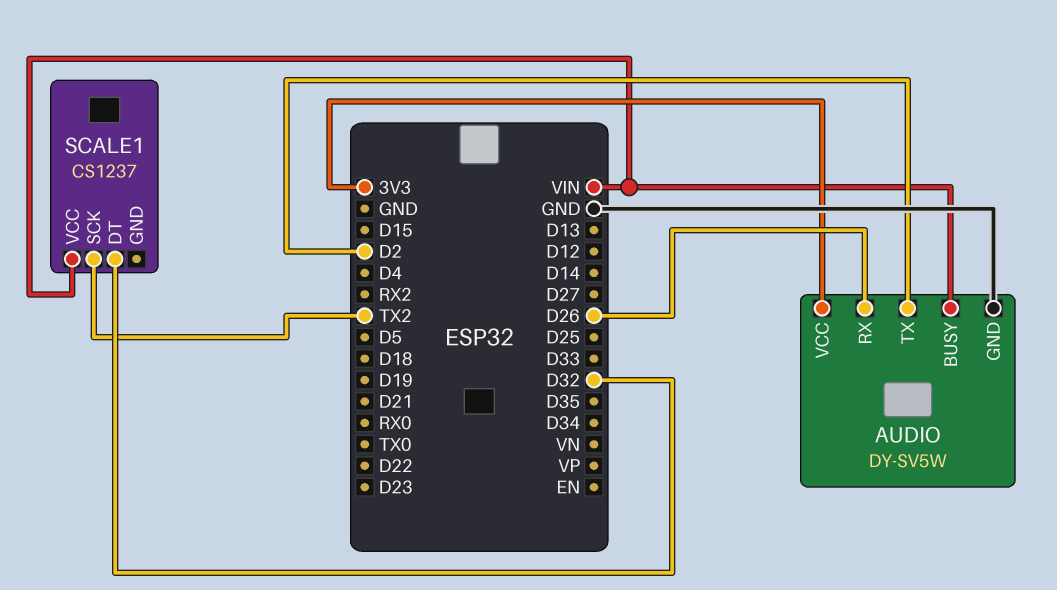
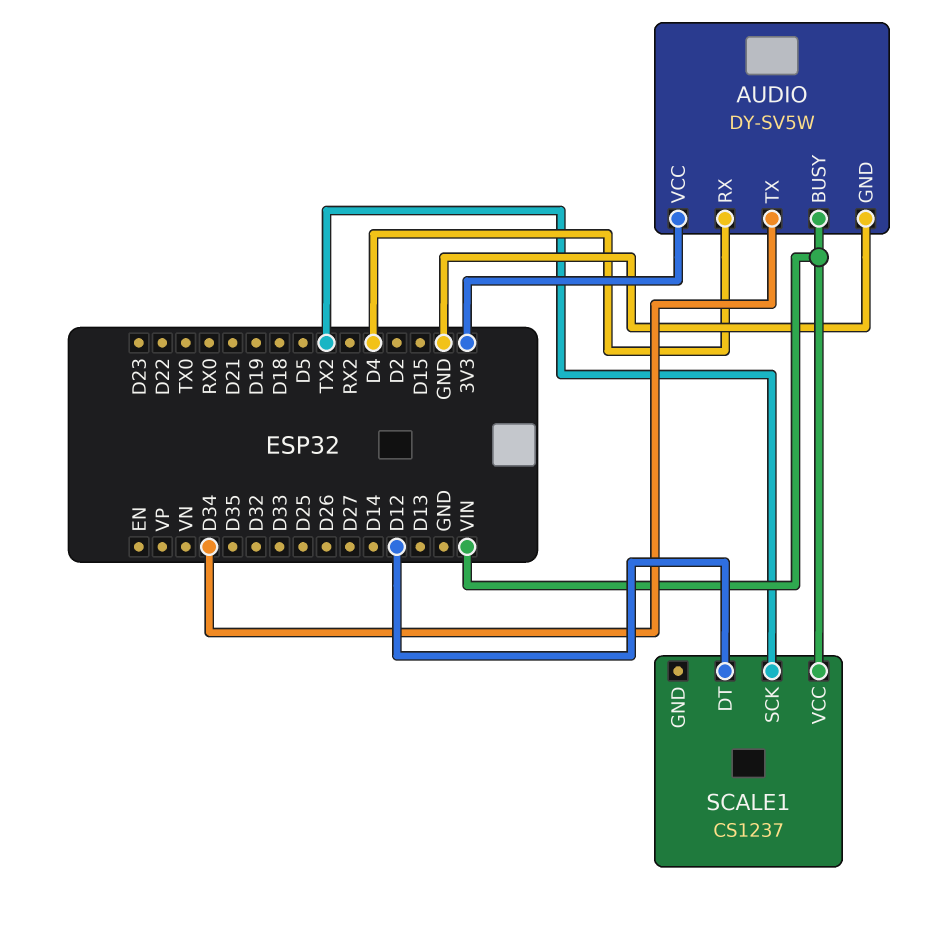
AUDIO pin RX: D26 -> D4
AUDIO pin TX: D2 -> D34
SCALE1 pin DT: D32 -> D12

